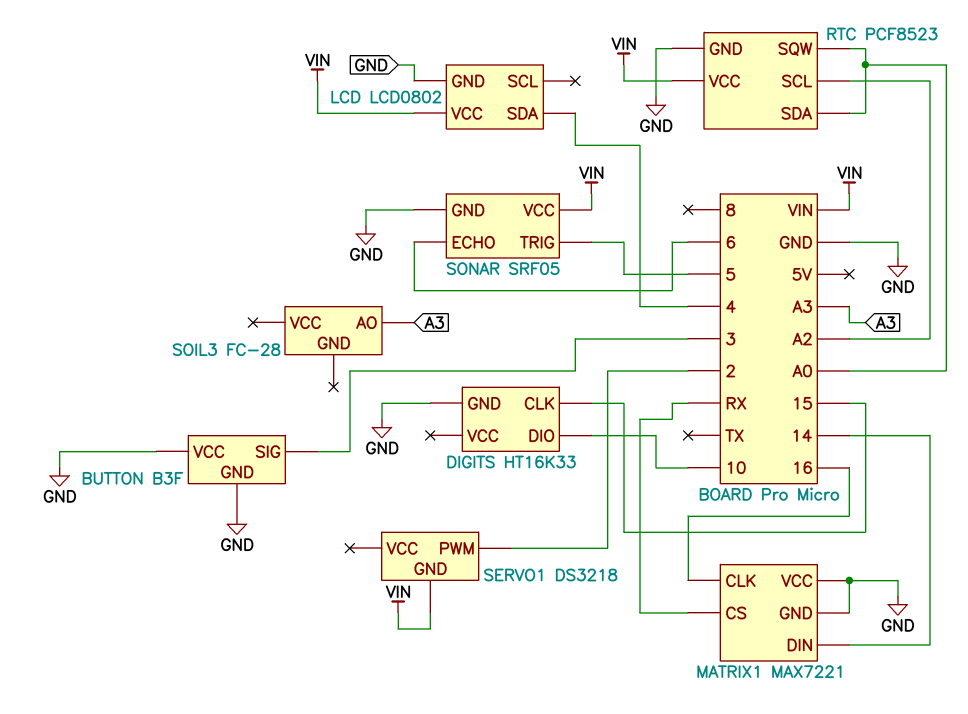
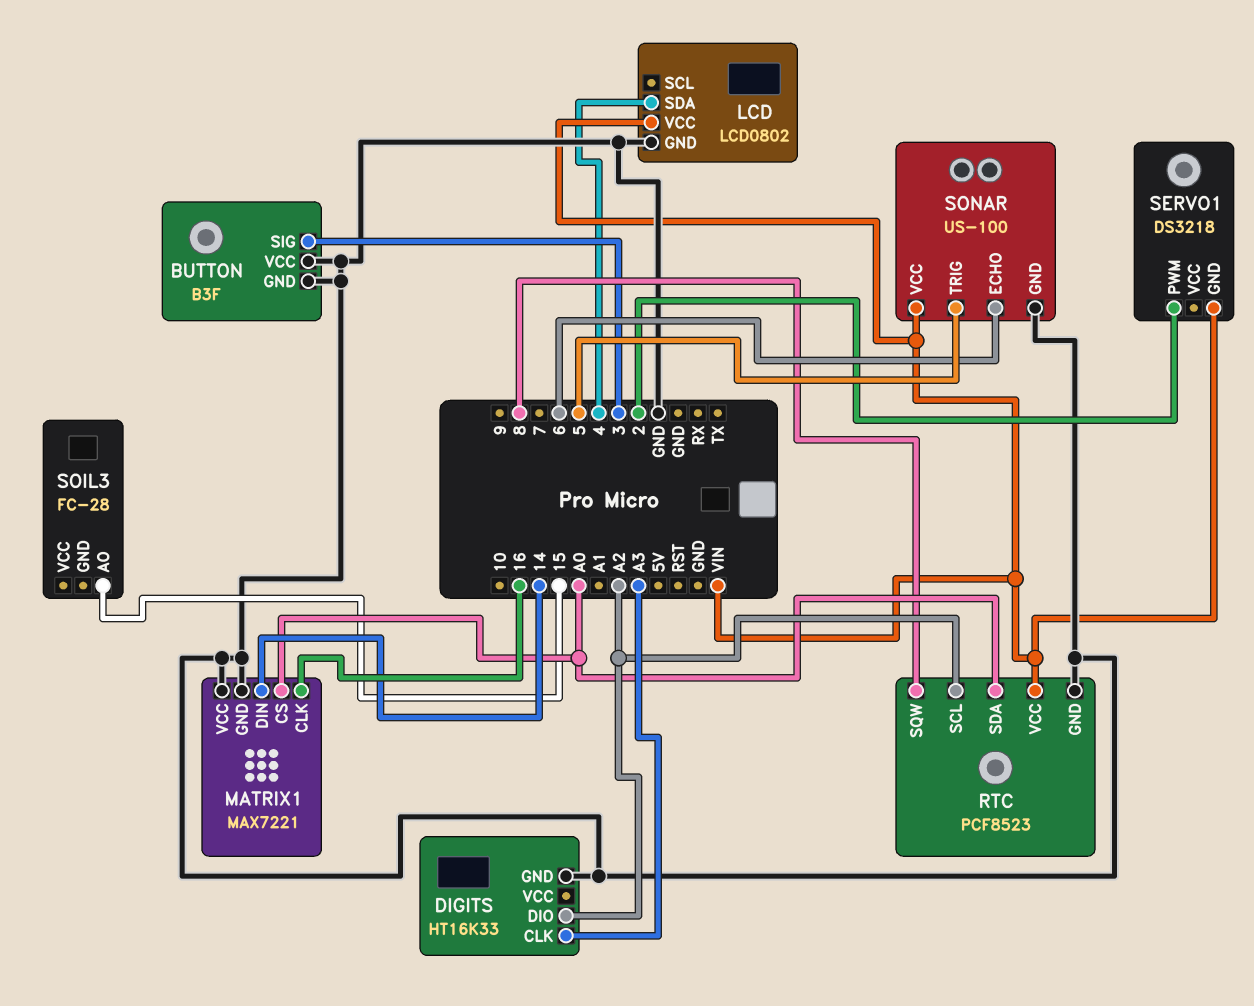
DIGITS pin CLK: 15 -> A3
DIGITS pin DIO: 10 -> A2
MATRIX1 pin CS: RX -> A0
RTC pin SQW: A0 -> 8
SOIL3 pin AO: A3 -> 15
SONAR: SRF05 -> US-100

